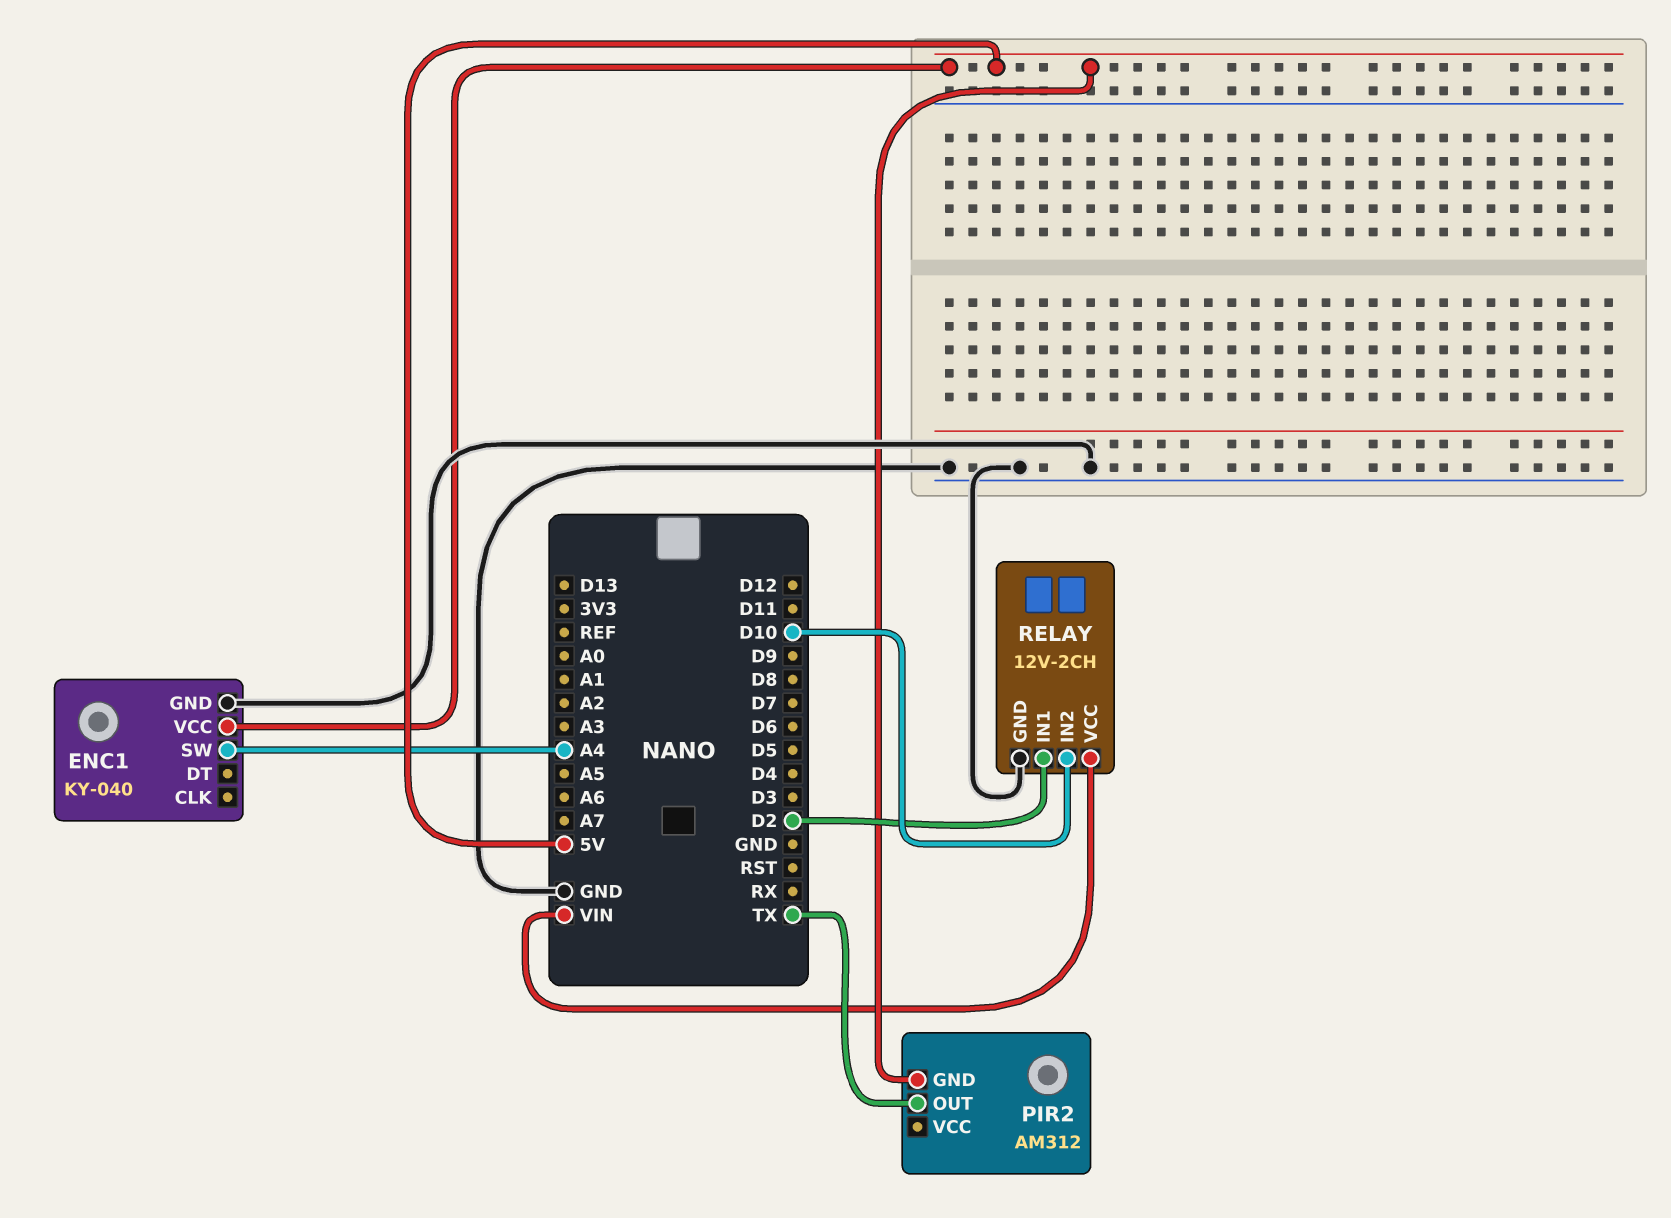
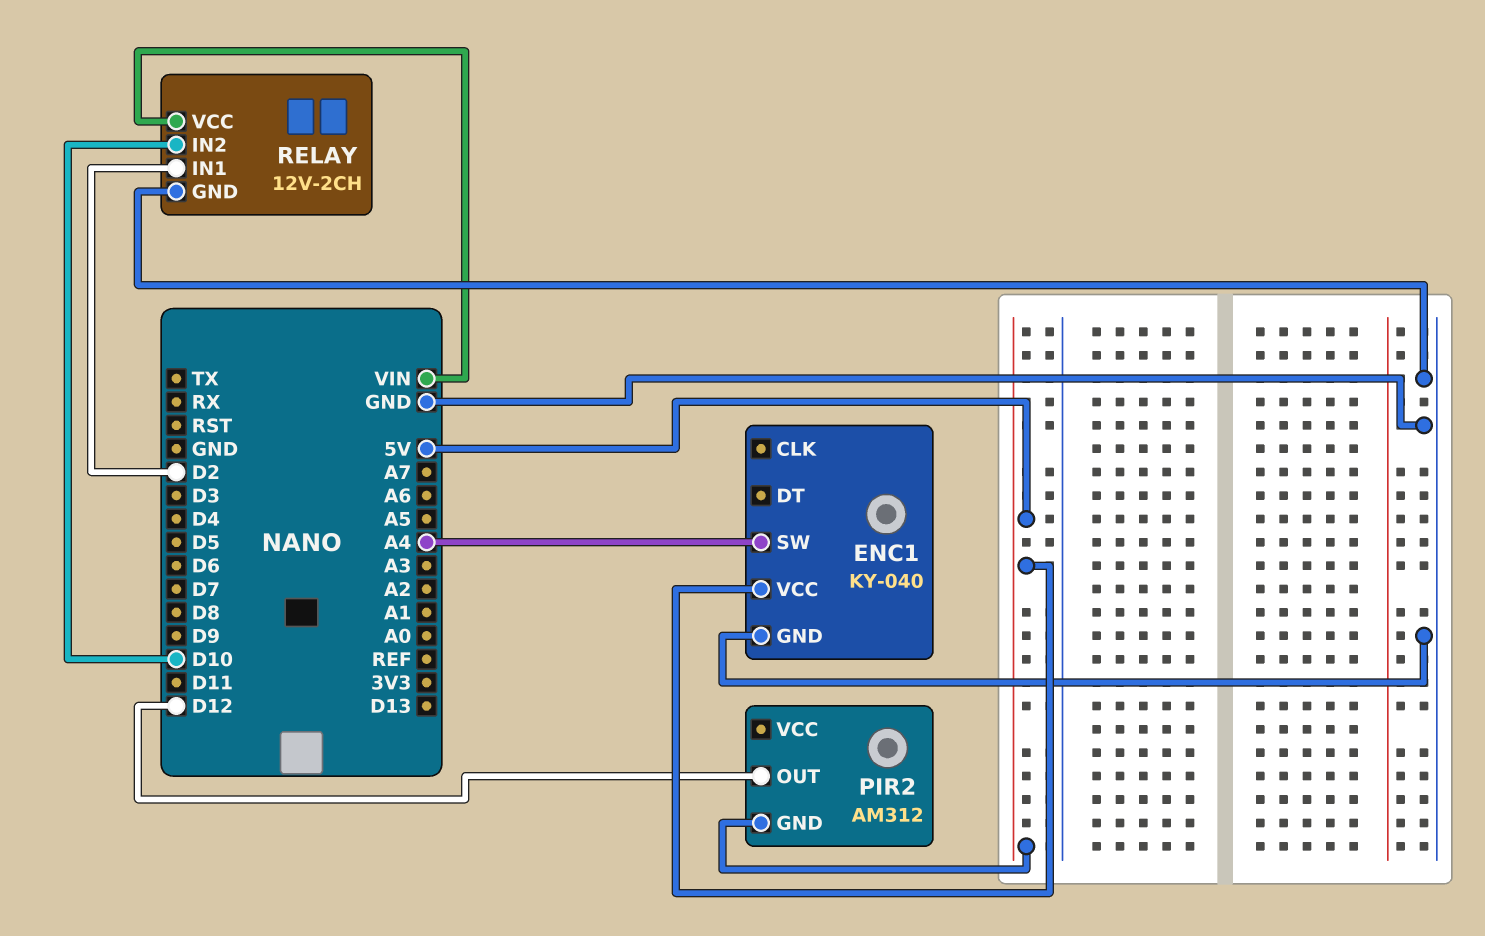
PIR2 pin OUT: TX -> D12

